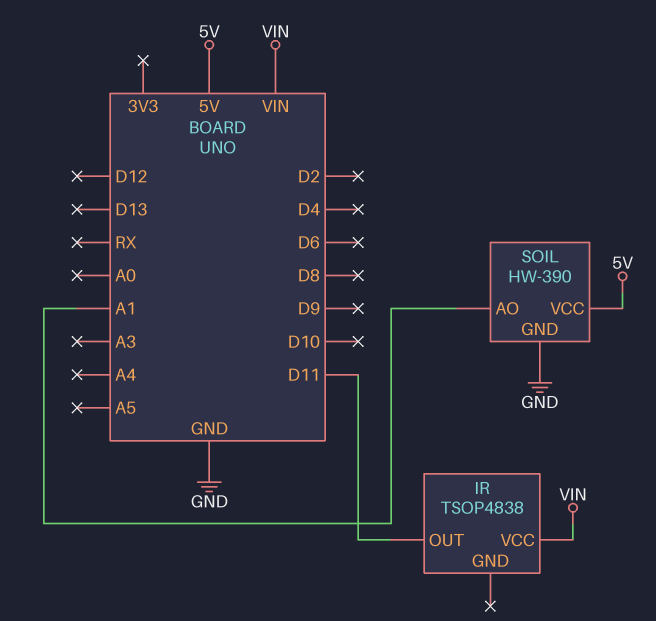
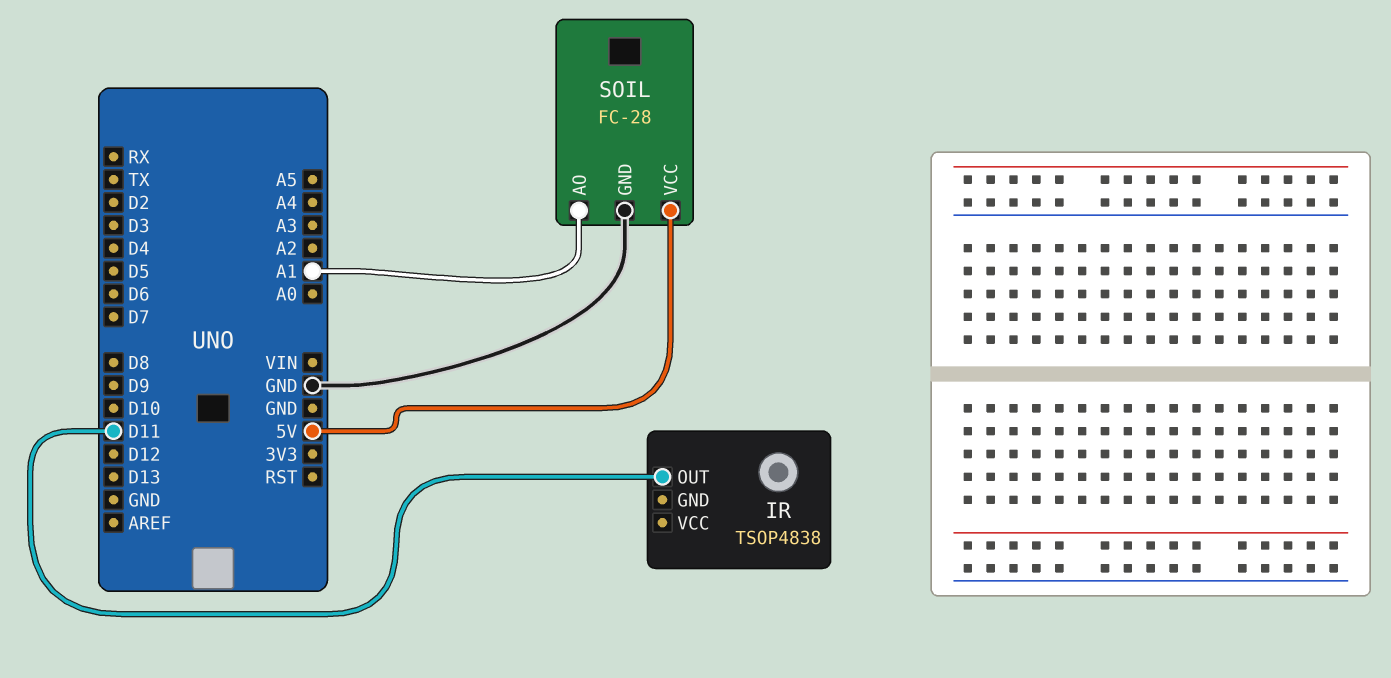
IR pin VCC: VIN -> none
SOIL: HW-390 -> FC-28

